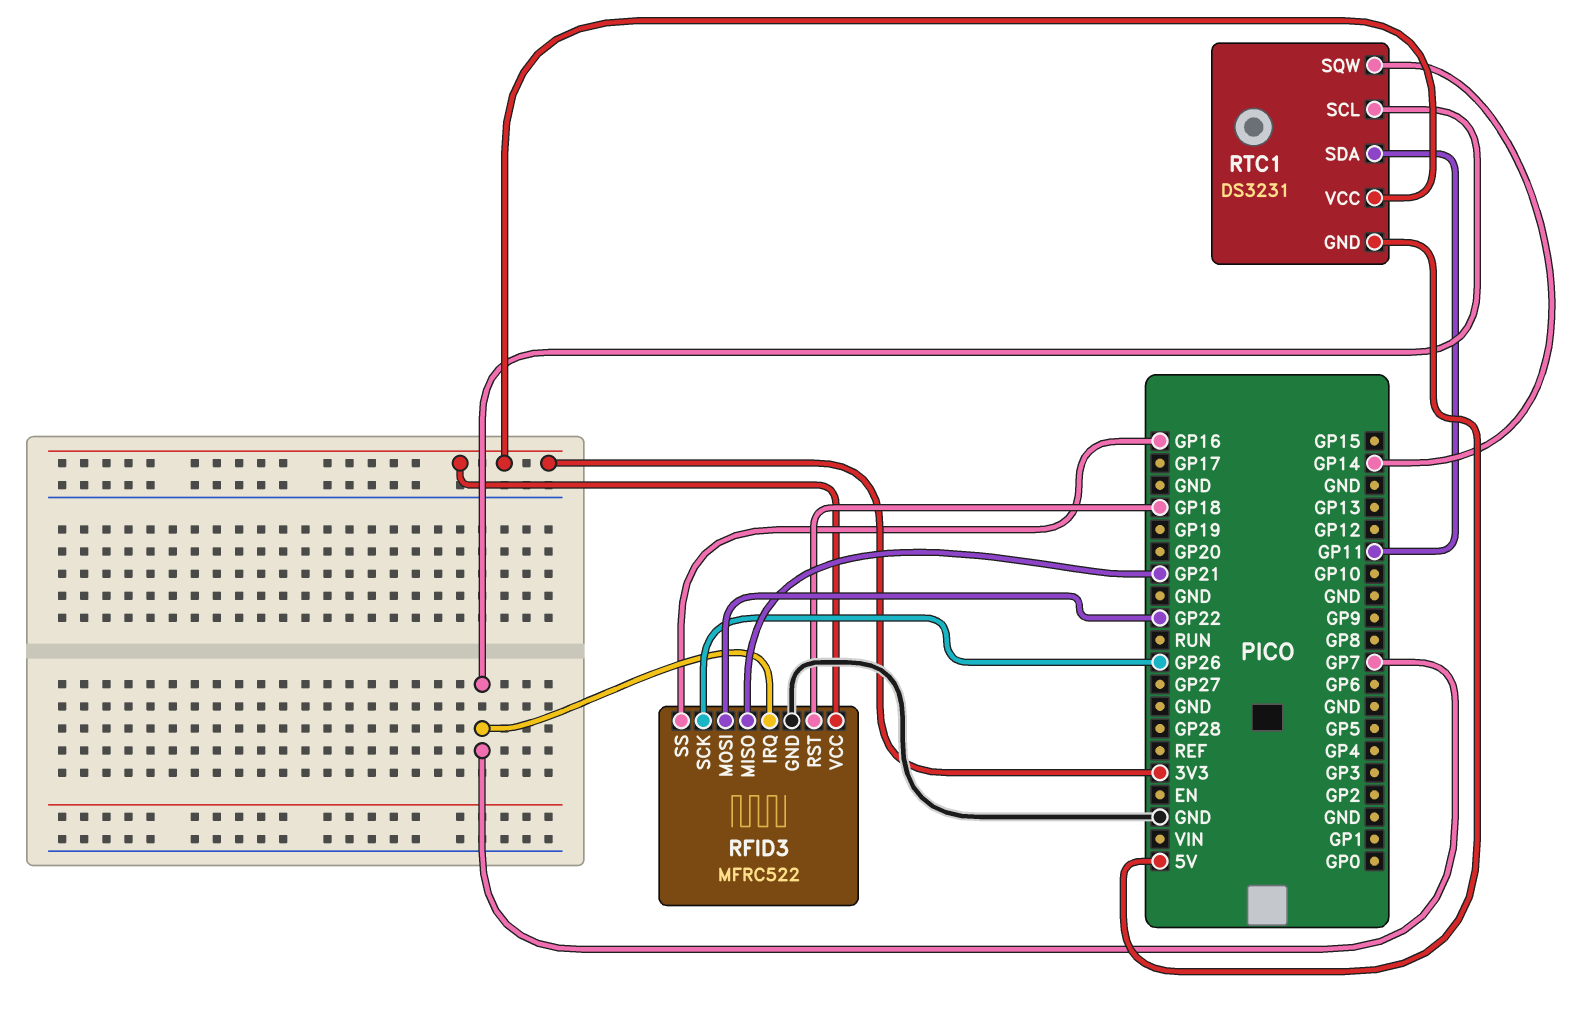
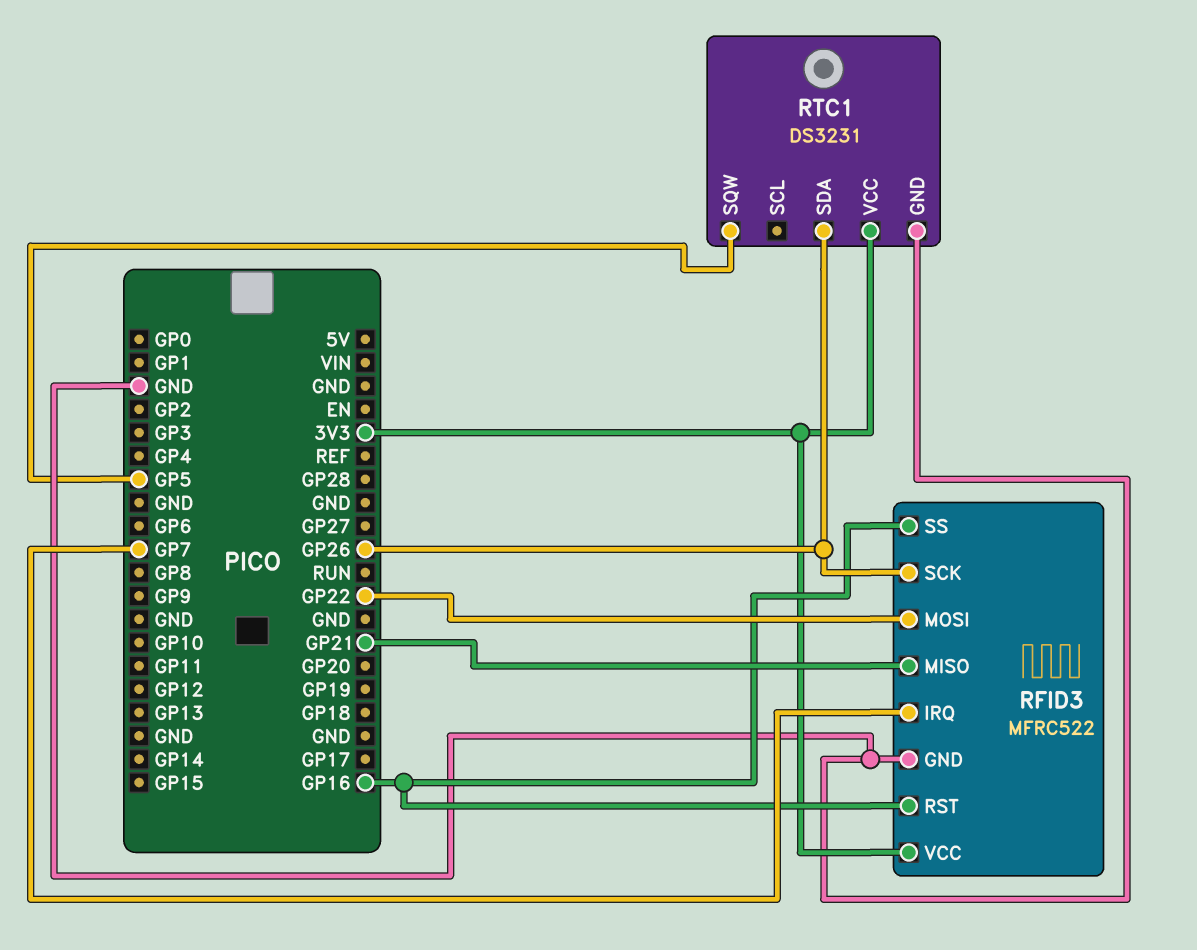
RFID3 pin RST: GP18 -> GP16
RTC1 pin GND: 5V -> GND
RTC1 pin SCL: GP7 -> none
RTC1 pin SDA: GP11 -> GP26
RTC1 pin SQW: GP14 -> GP5

